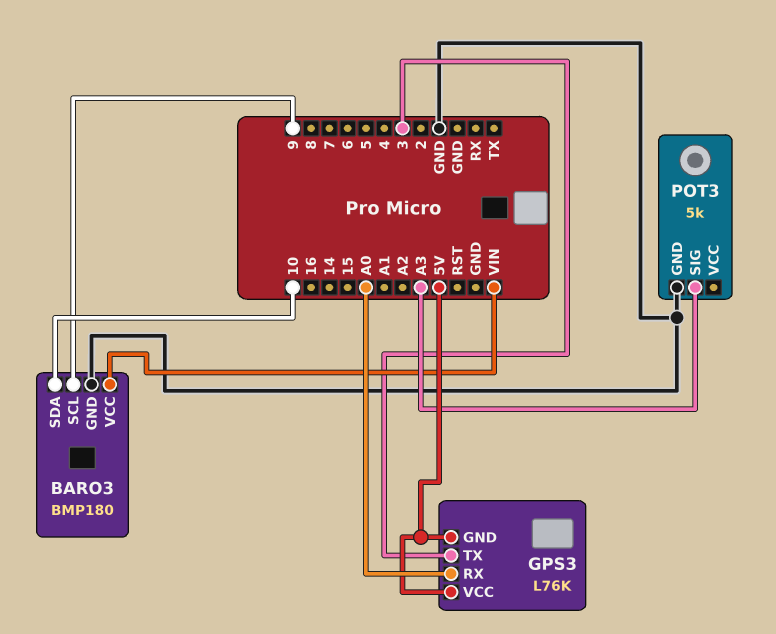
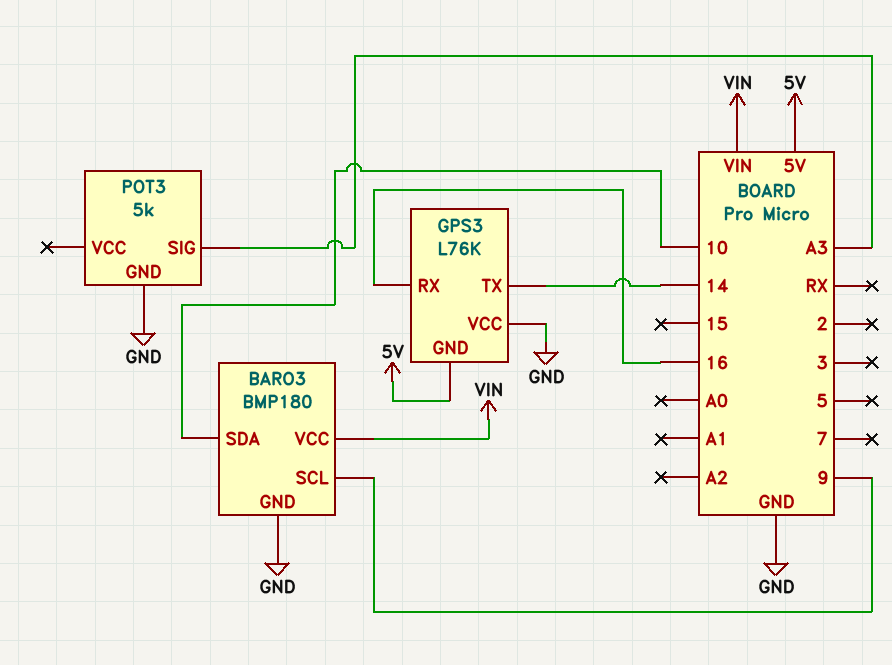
GPS3 pin RX: A0 -> 16
GPS3 pin TX: 3 -> 14
GPS3 pin VCC: 5V -> GND

